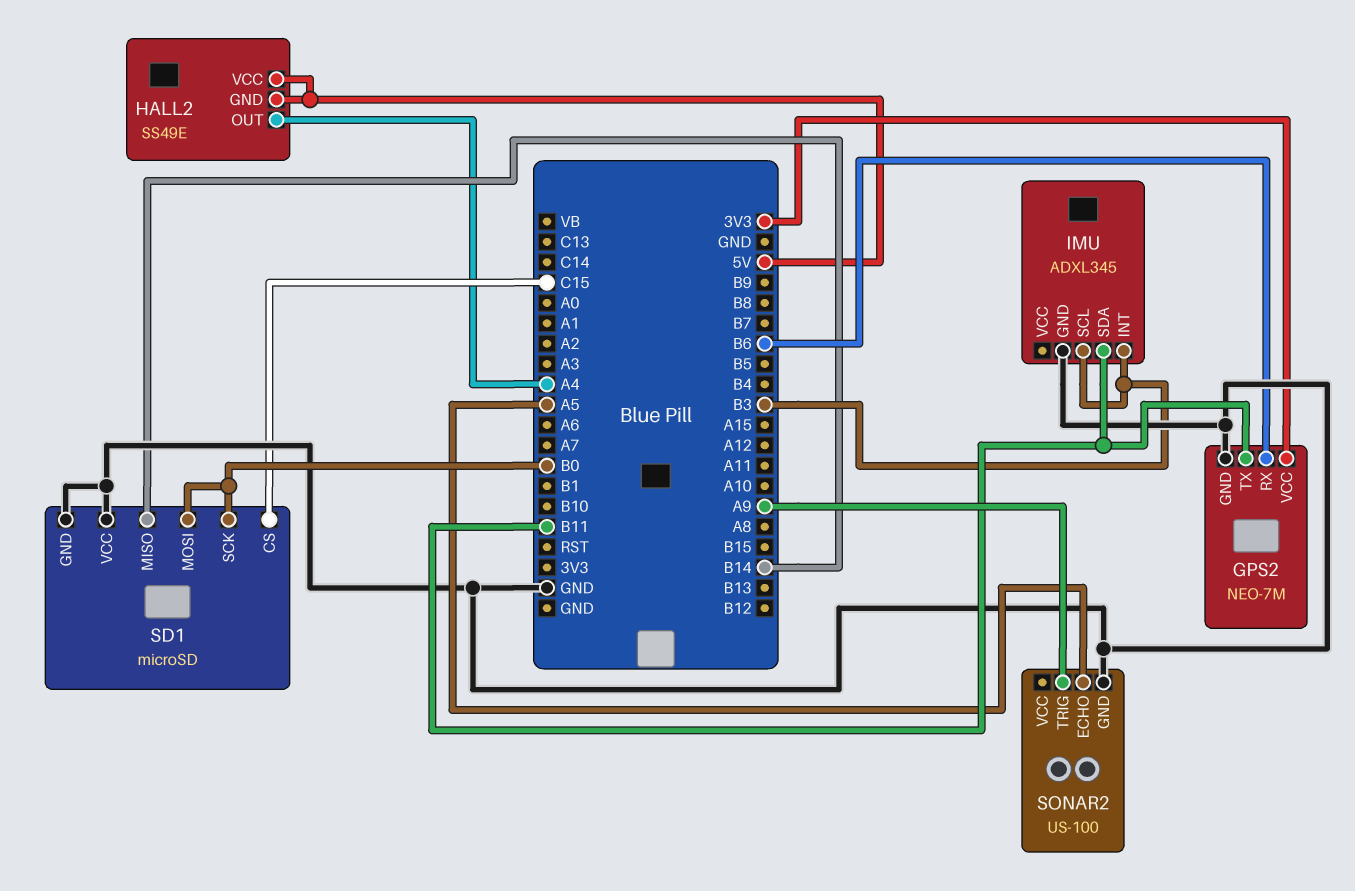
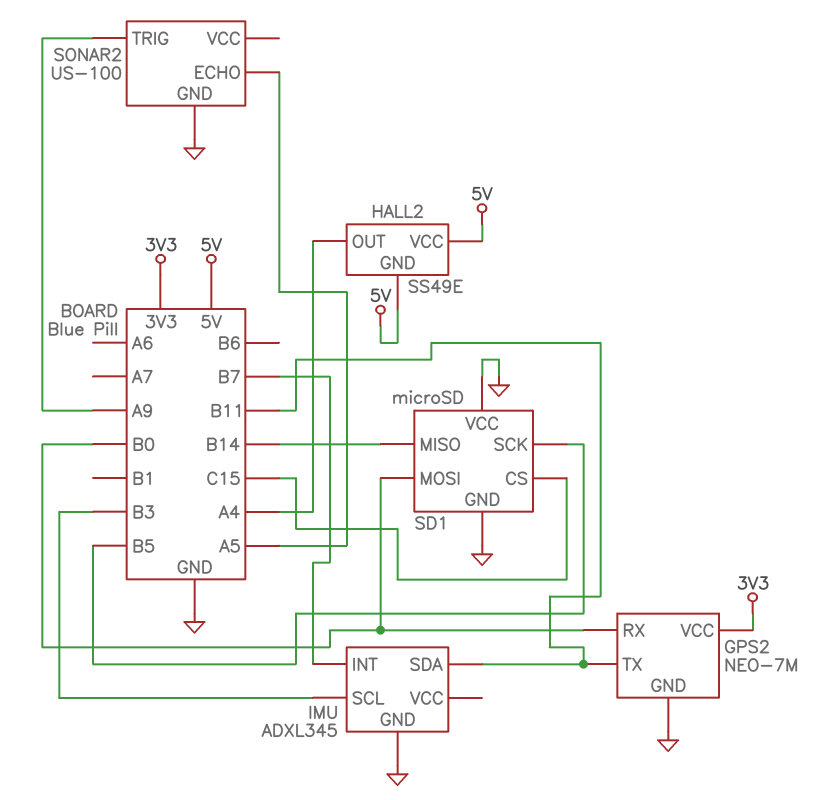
GPS2 pin RX: B6 -> B0
IMU pin INT: B3 -> B7
SD1 pin SCK: B0 -> B5

